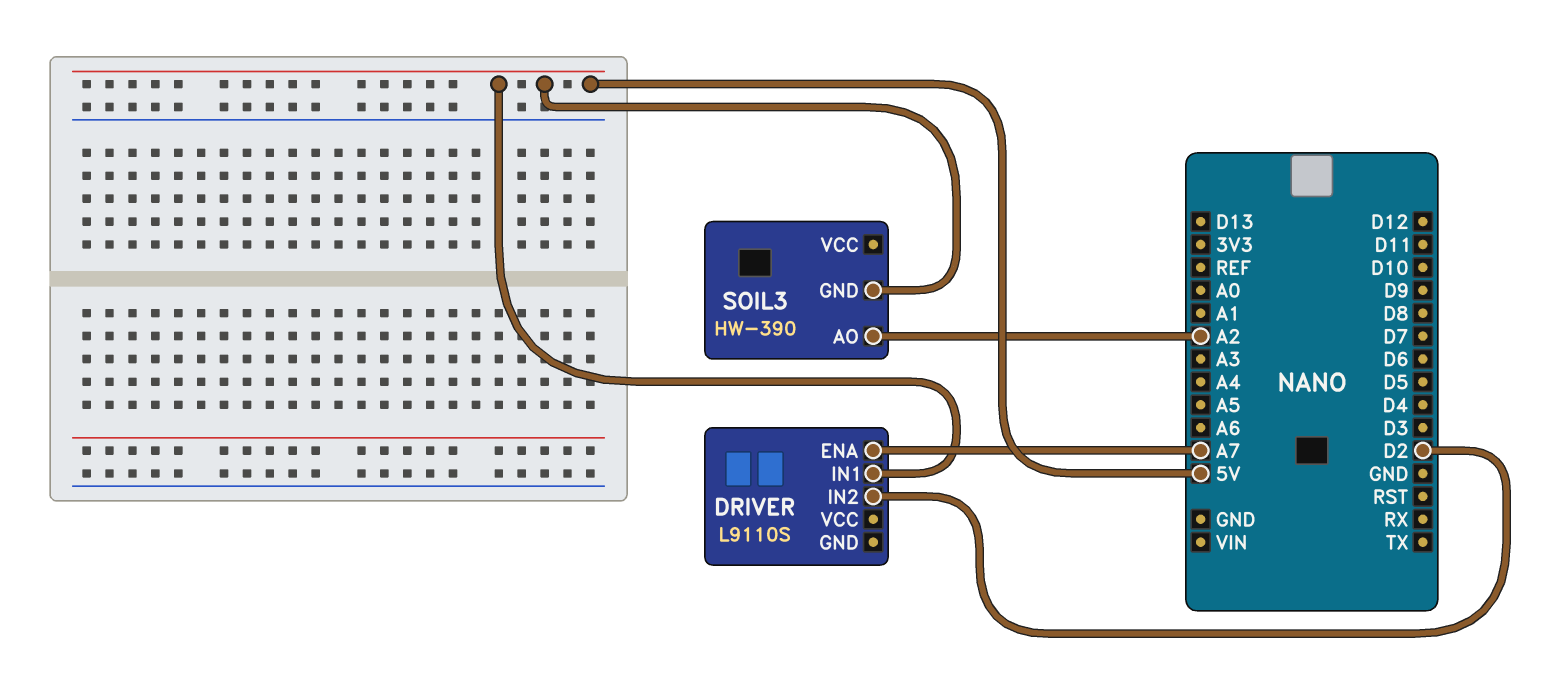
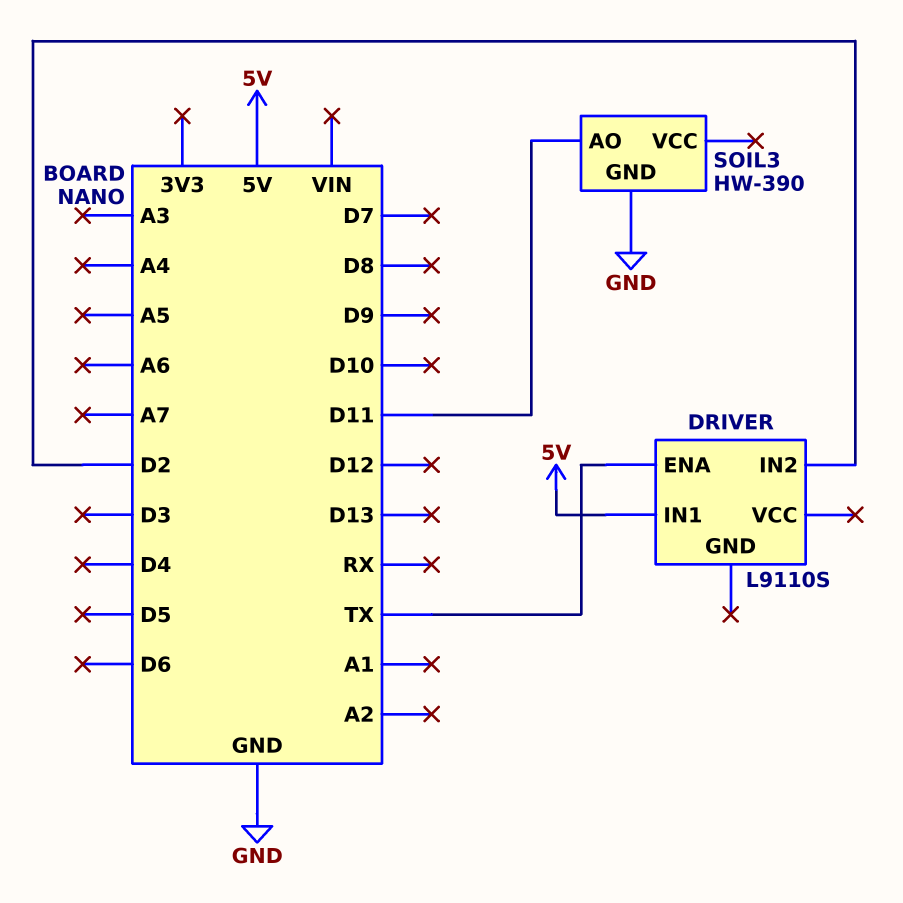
DRIVER pin ENA: A7 -> TX
SOIL3 pin AO: A2 -> D11
SOIL3 pin GND: 5V -> GND

